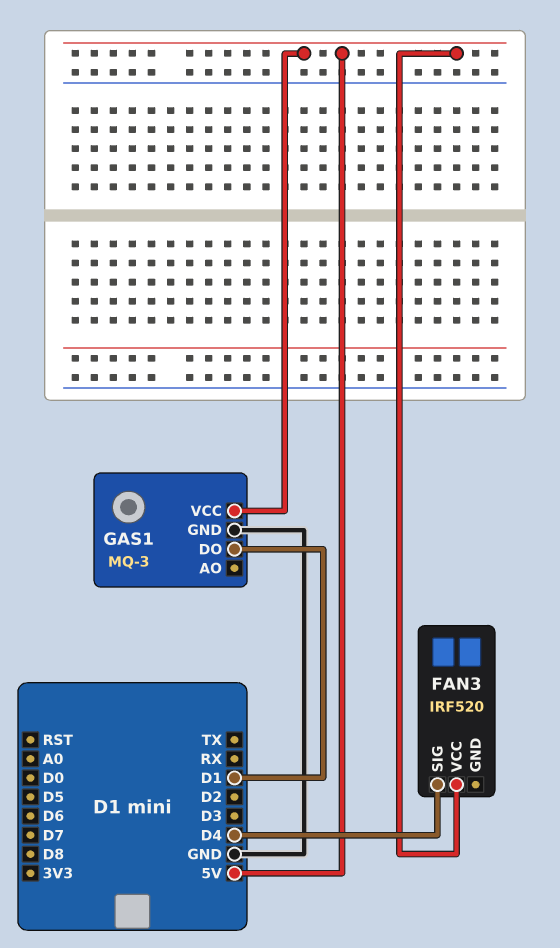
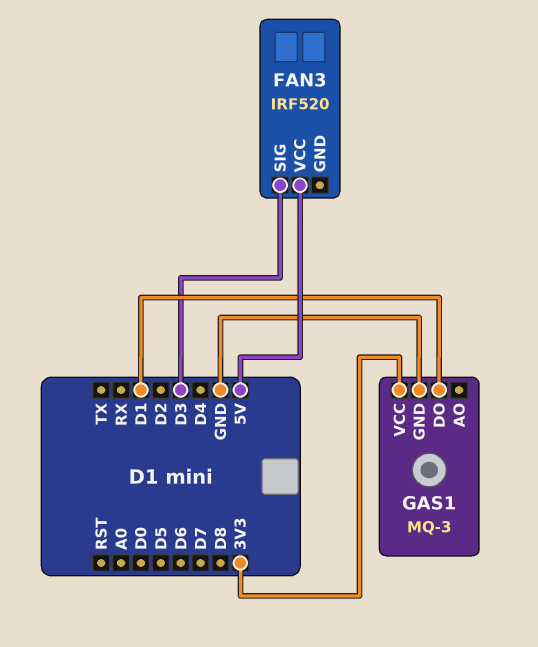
FAN3 pin SIG: D4 -> D3
GAS1 pin VCC: 5V -> 3V3

